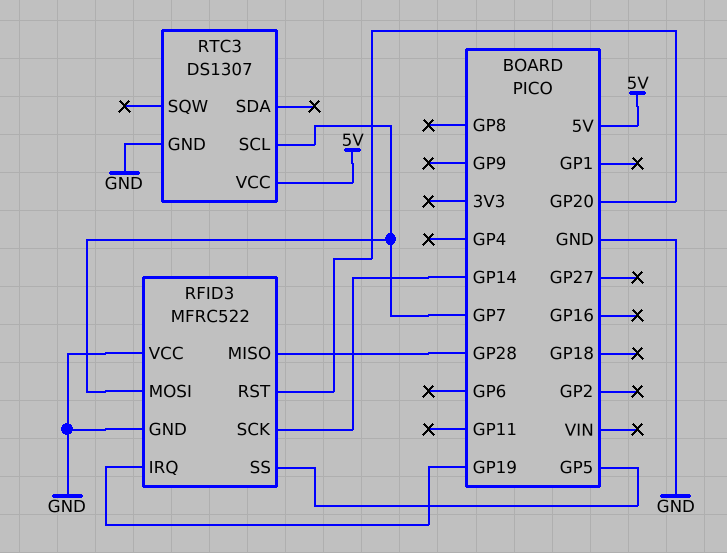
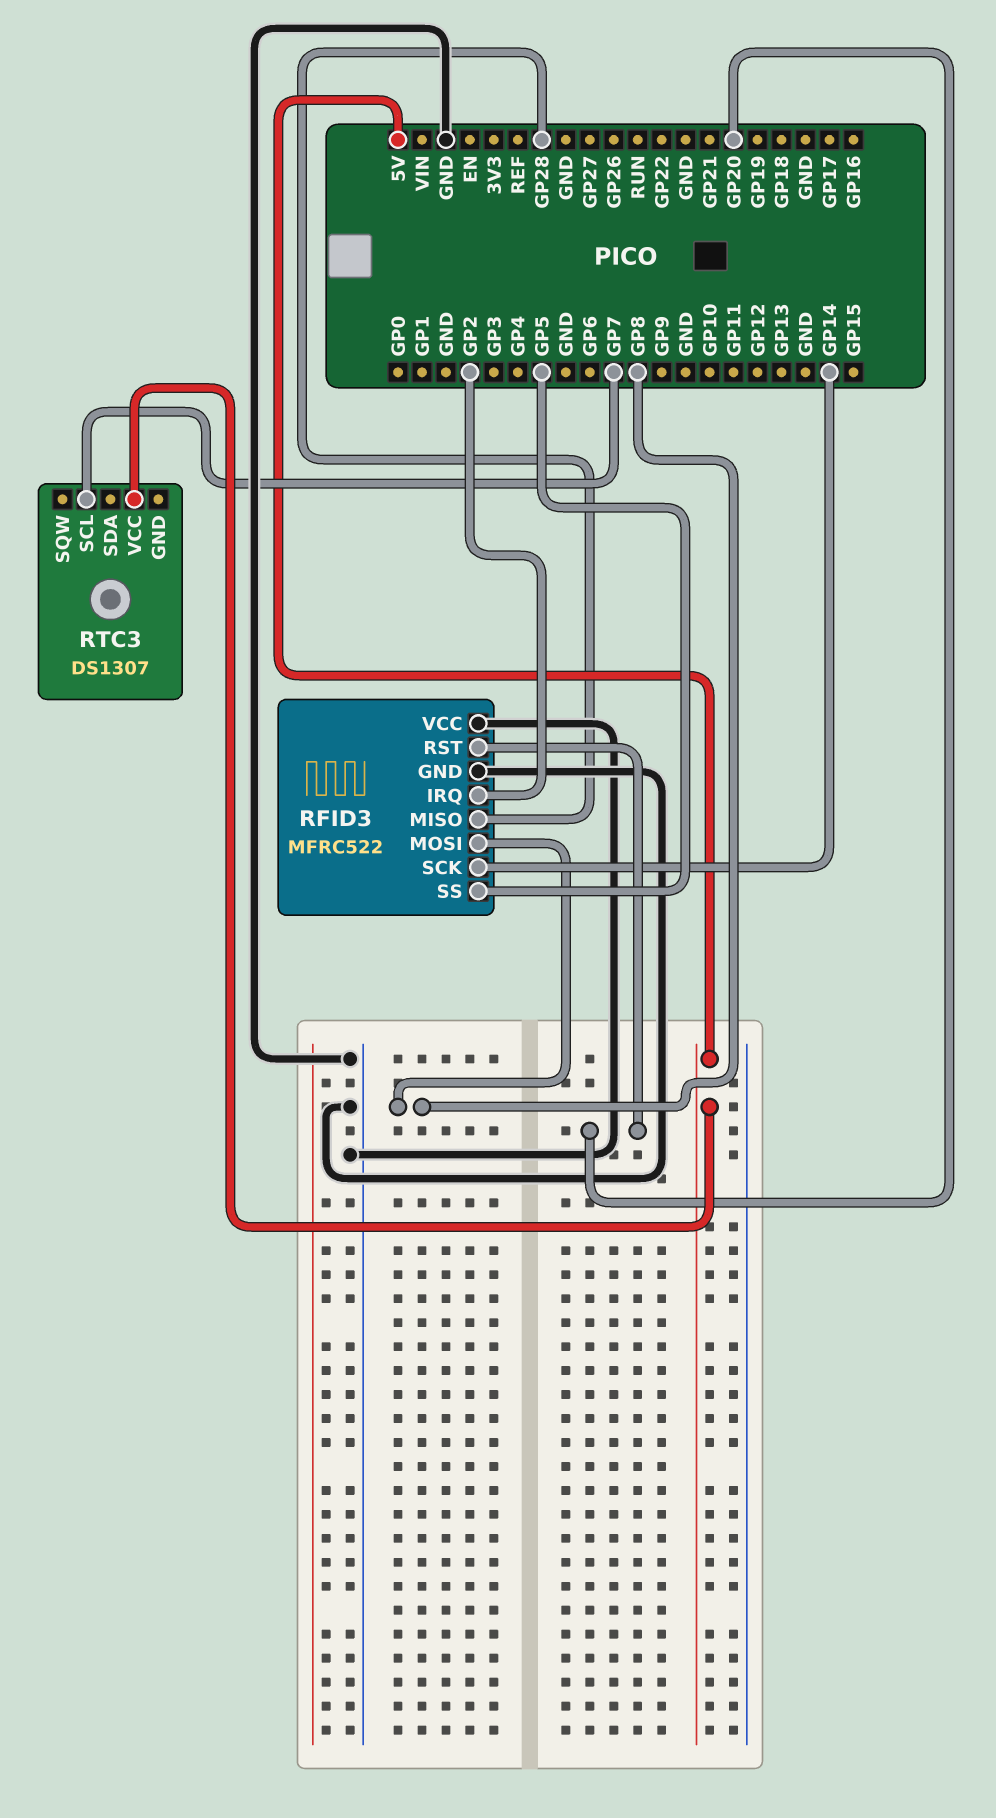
RFID3 pin IRQ: GP19 -> GP2
RFID3 pin MOSI: GP7 -> GP8
RTC3 pin GND: GND -> none

